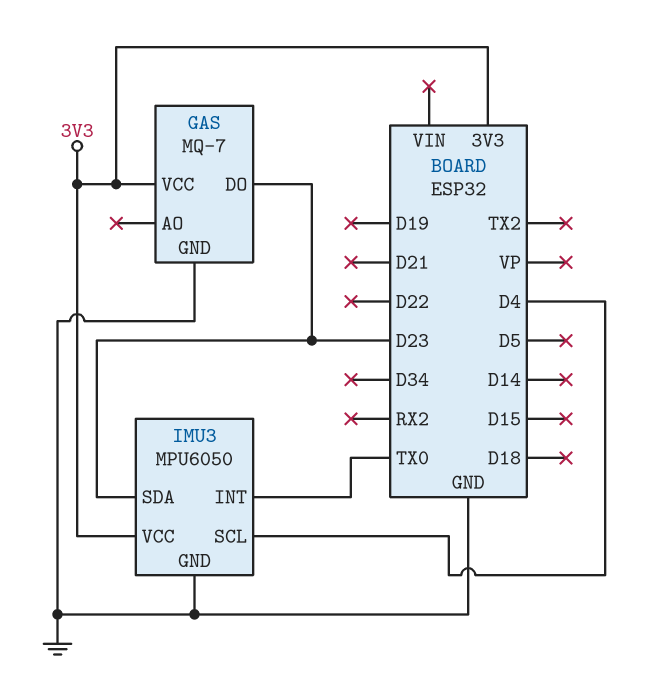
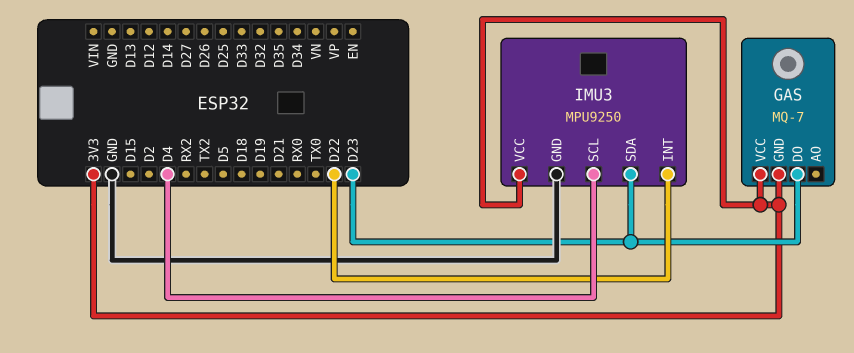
GAS pin GND: GND -> 3V3
IMU3: MPU6050 -> MPU9250
IMU3 pin INT: TX0 -> D22

